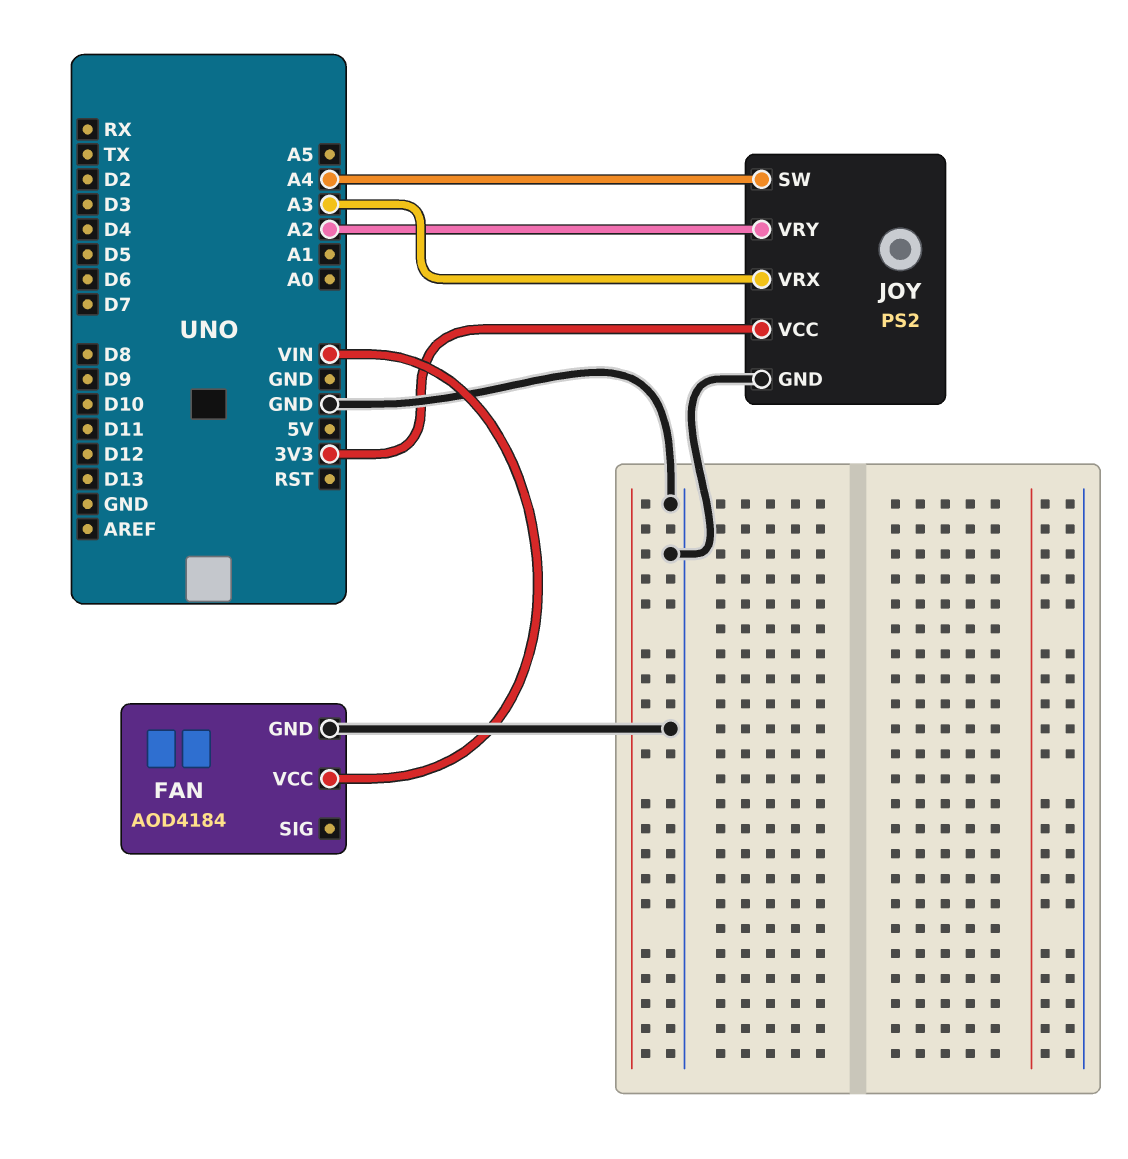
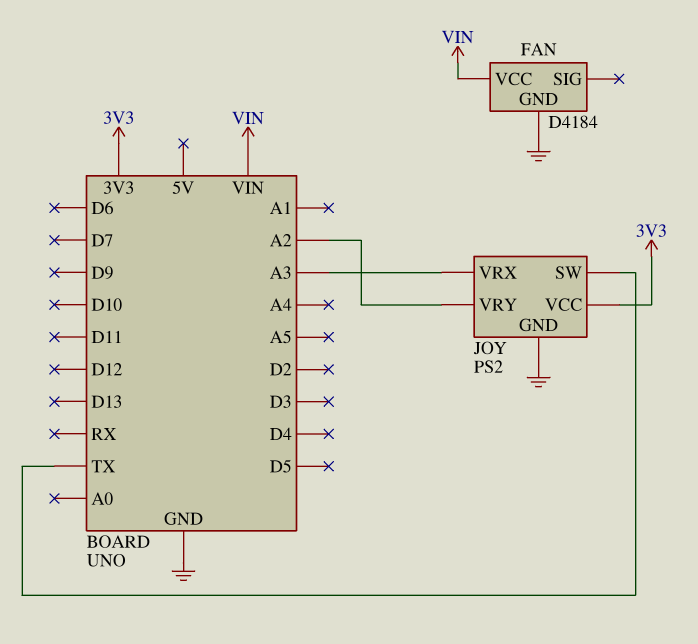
FAN: AOD4184 -> D4184
JOY pin SW: A4 -> TX

